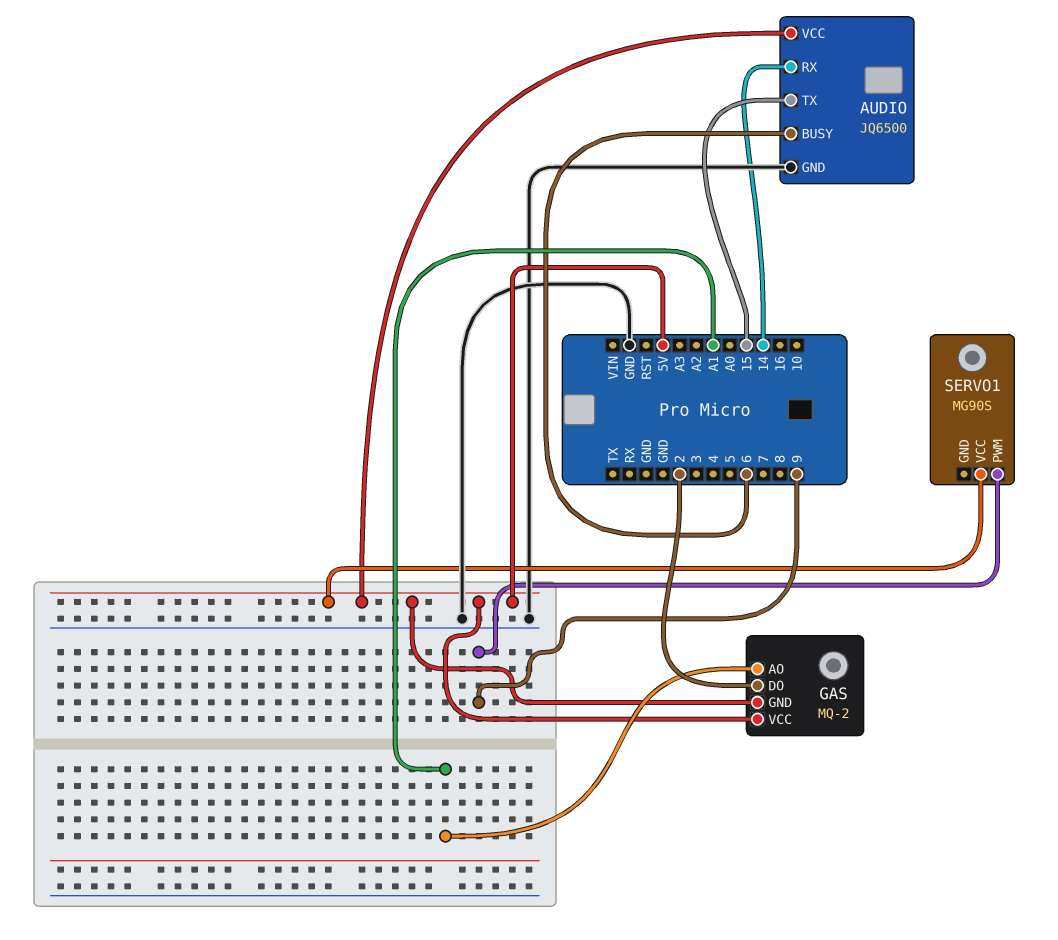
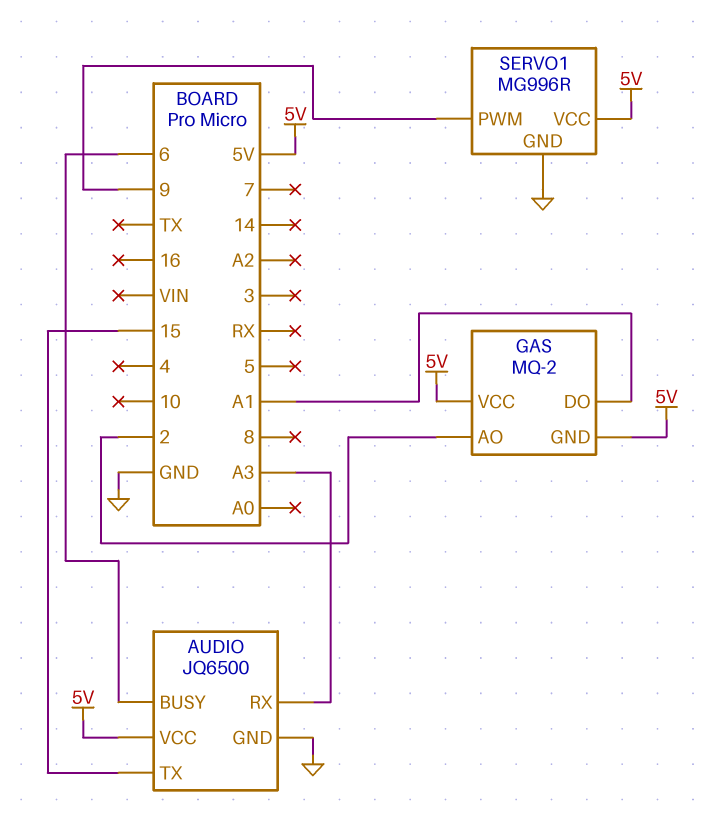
AUDIO pin RX: 14 -> A3
GAS pin AO: A1 -> 2
GAS pin DO: 2 -> A1
SERVO1: MG90S -> MG996R
SERVO1 pin GND: none -> GND

